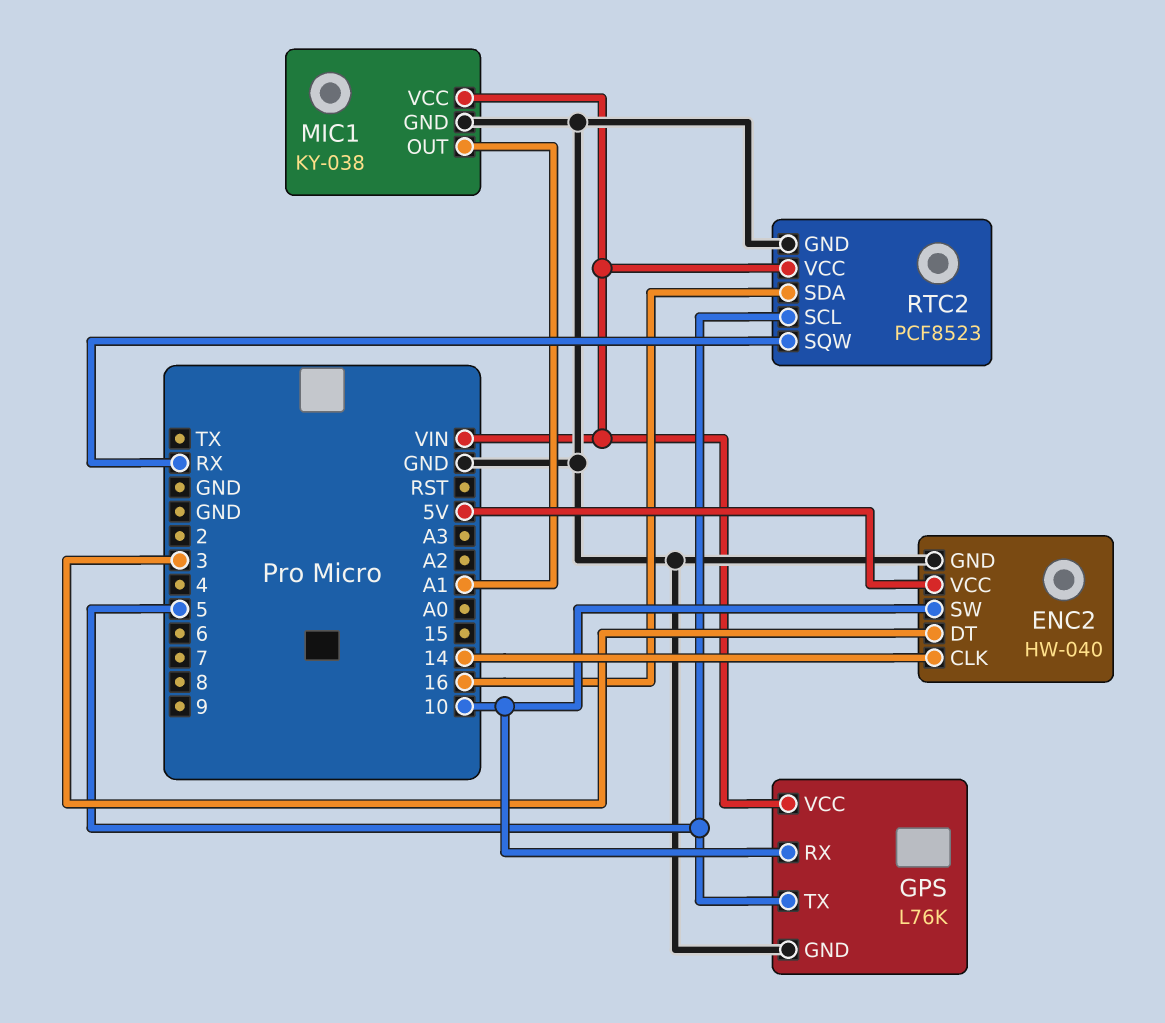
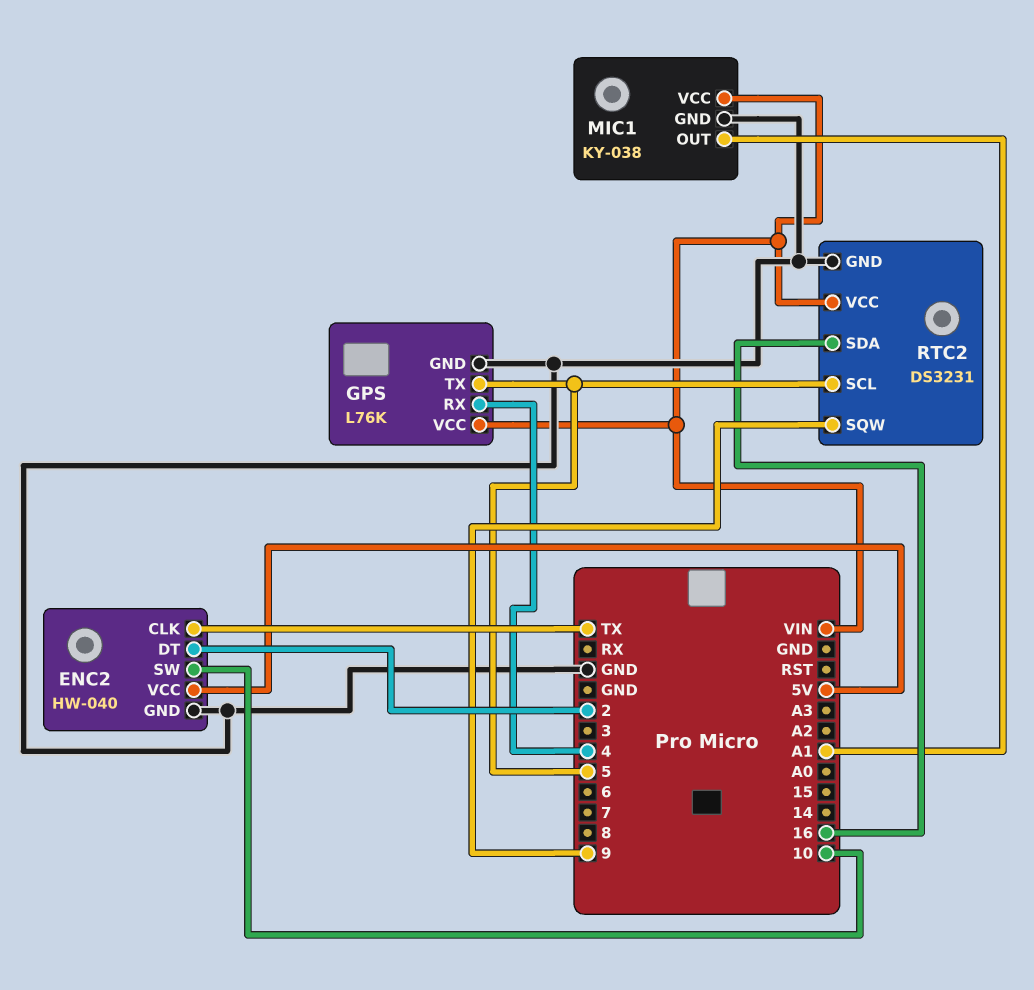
ENC2 pin CLK: 14 -> TX
ENC2 pin DT: 3 -> 2
GPS pin RX: 10 -> 4
RTC2: PCF8523 -> DS3231
RTC2 pin SQW: RX -> 9

